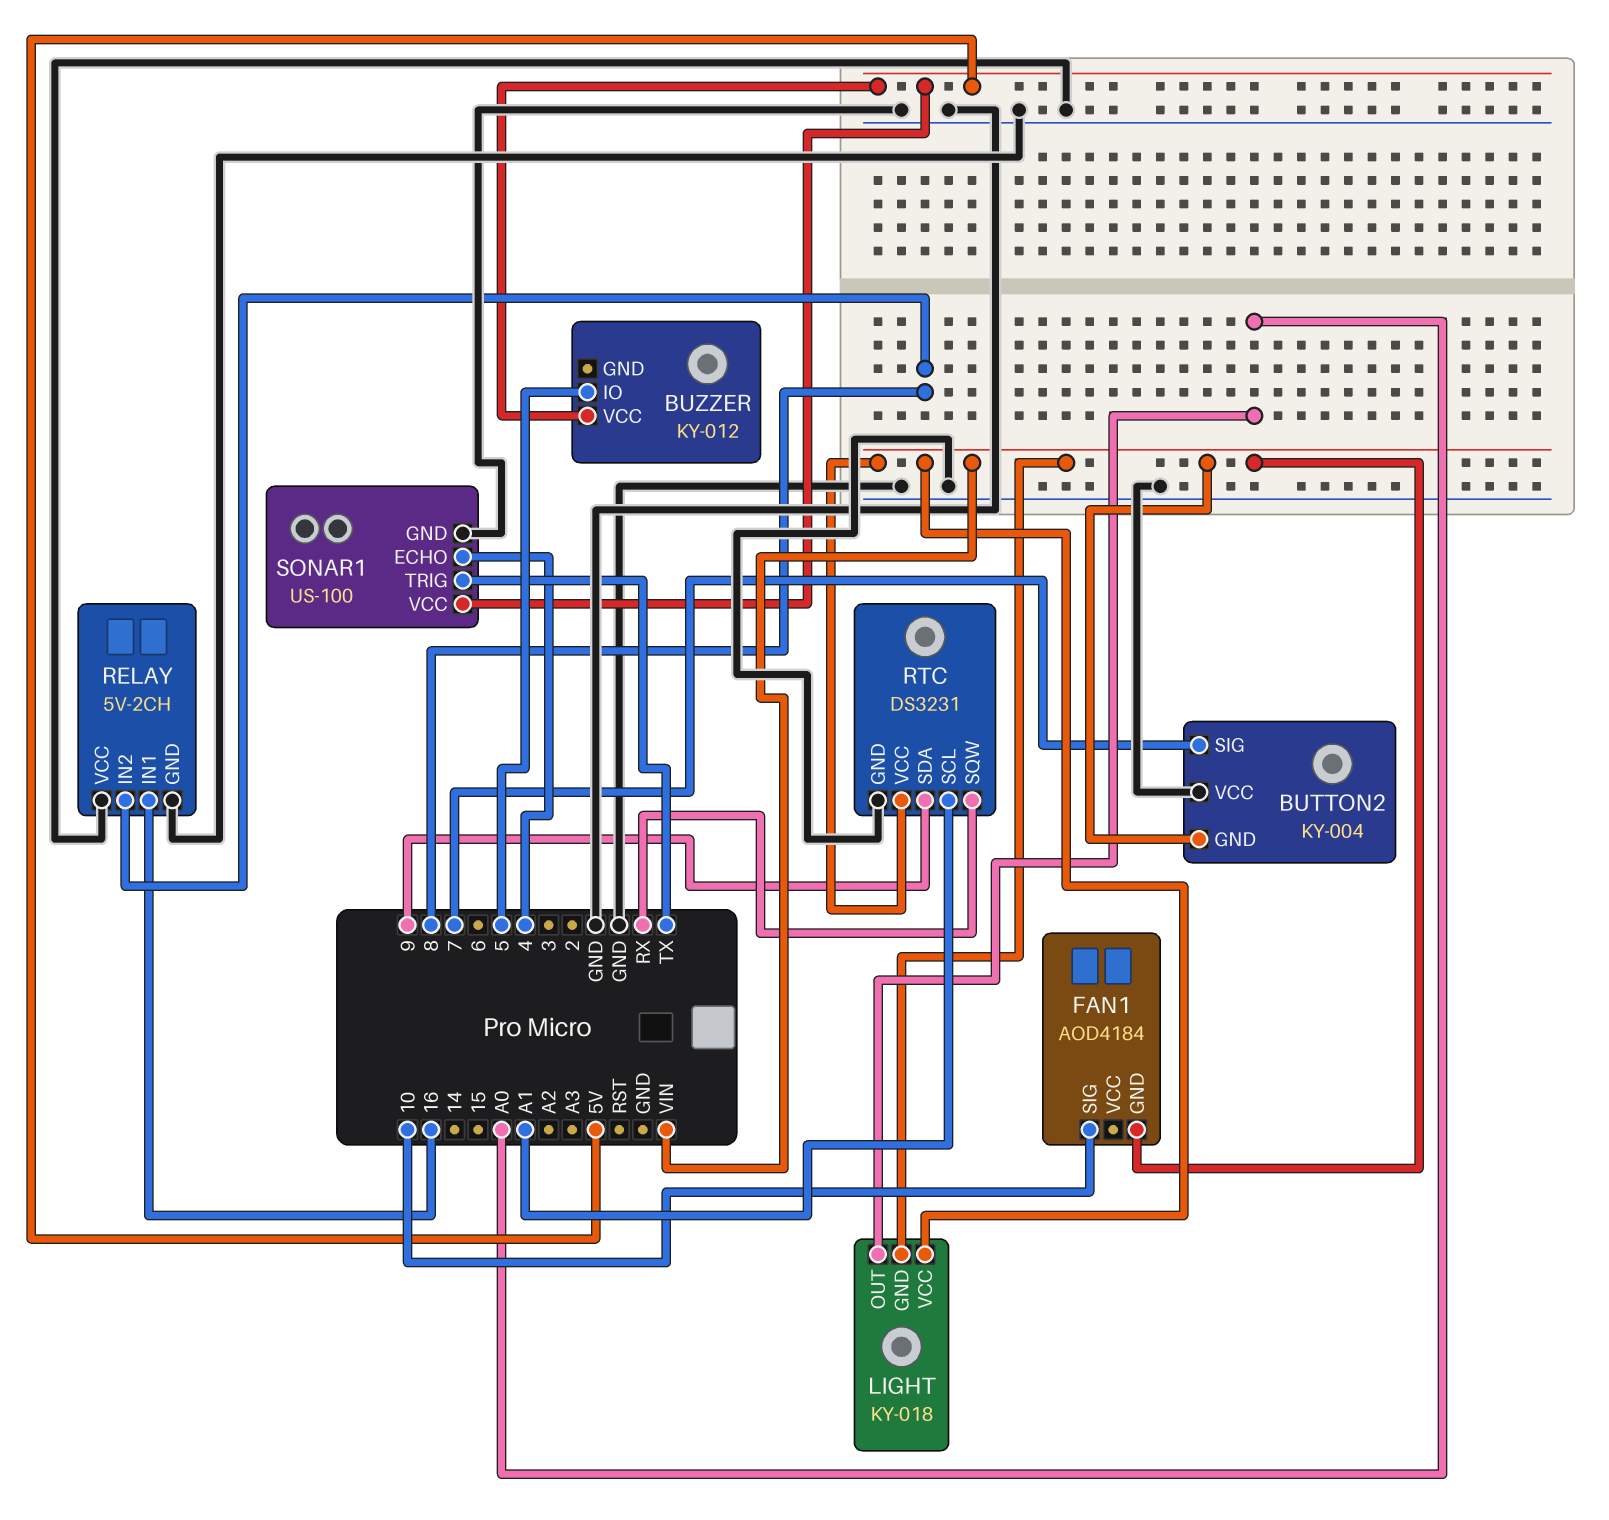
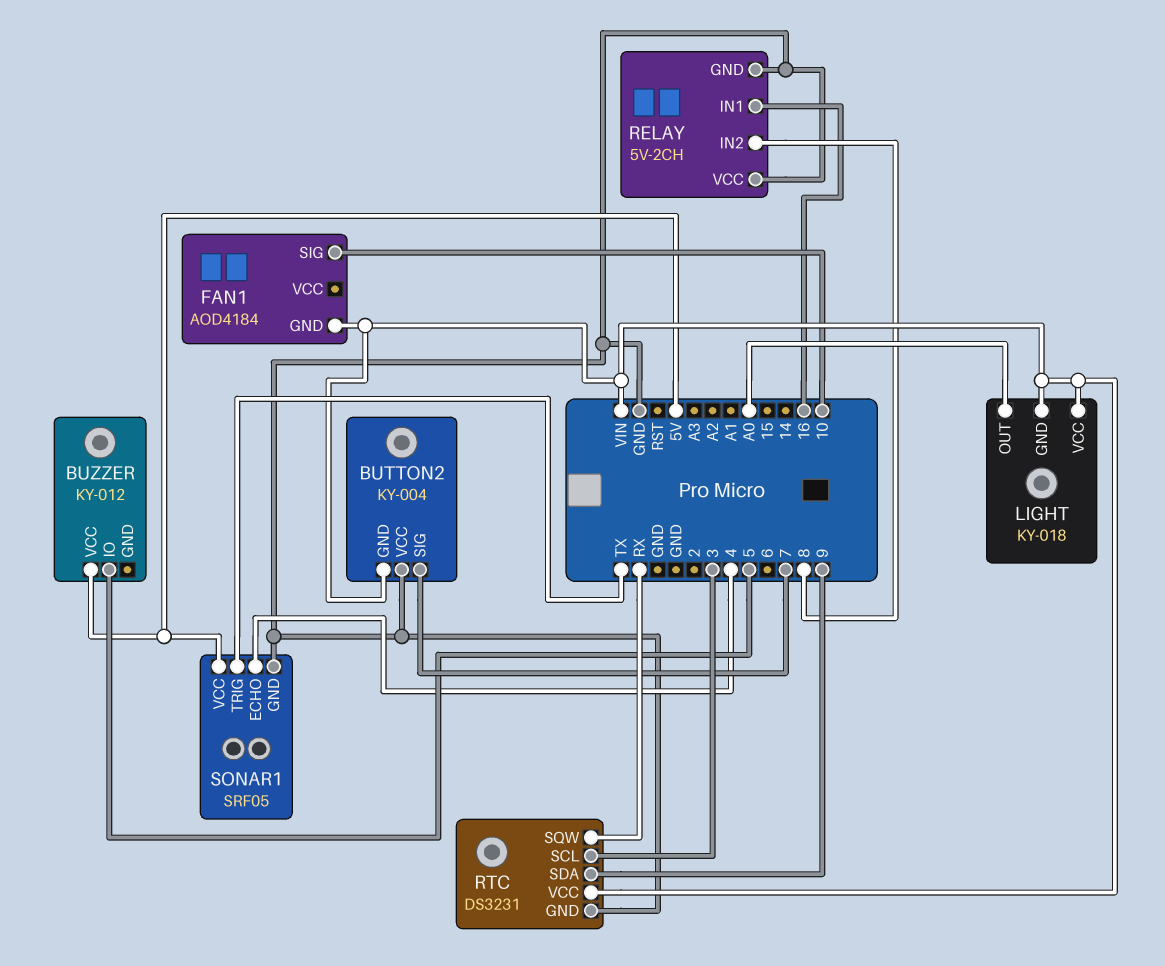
RTC pin SCL: A1 -> 3
SONAR1: US-100 -> SRF05

